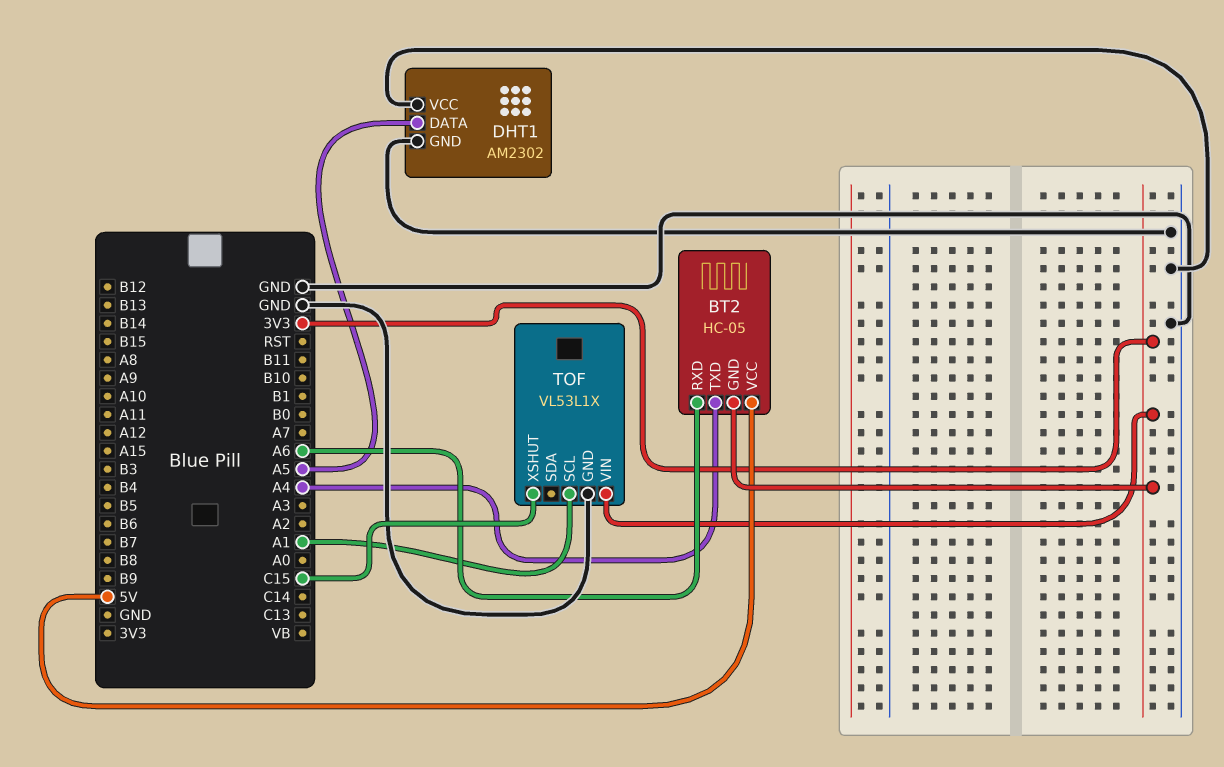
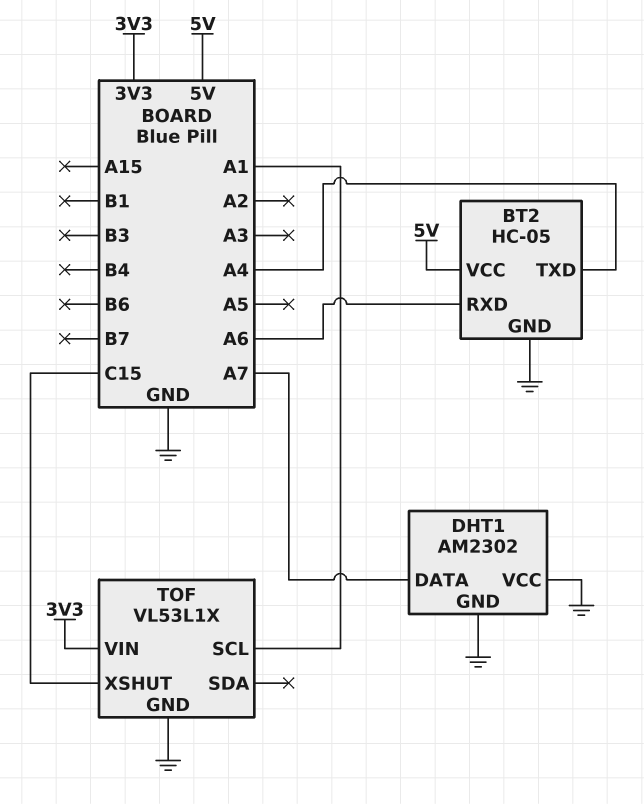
BT2 pin GND: 3V3 -> GND
DHT1 pin DATA: A5 -> A7

